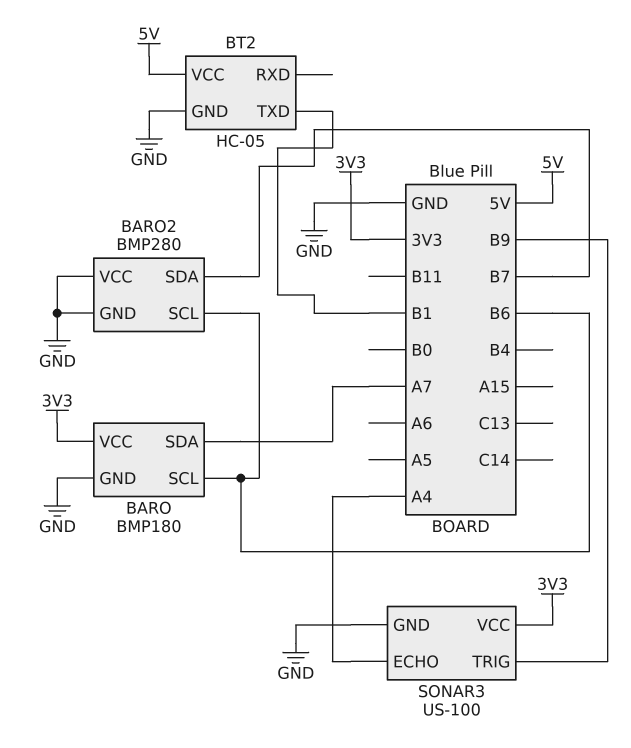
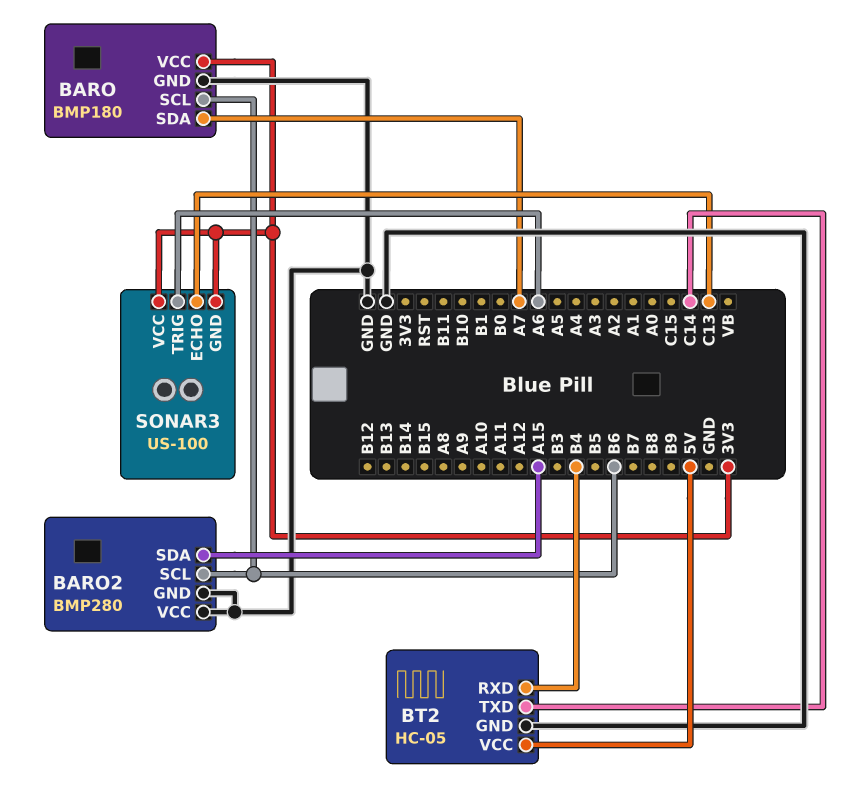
BARO2 pin SDA: B7 -> A15
BT2 pin RXD: none -> B4
BT2 pin TXD: B1 -> C14
SONAR3 pin ECHO: A4 -> C13
SONAR3 pin GND: GND -> 3V3
SONAR3 pin TRIG: B9 -> A6

